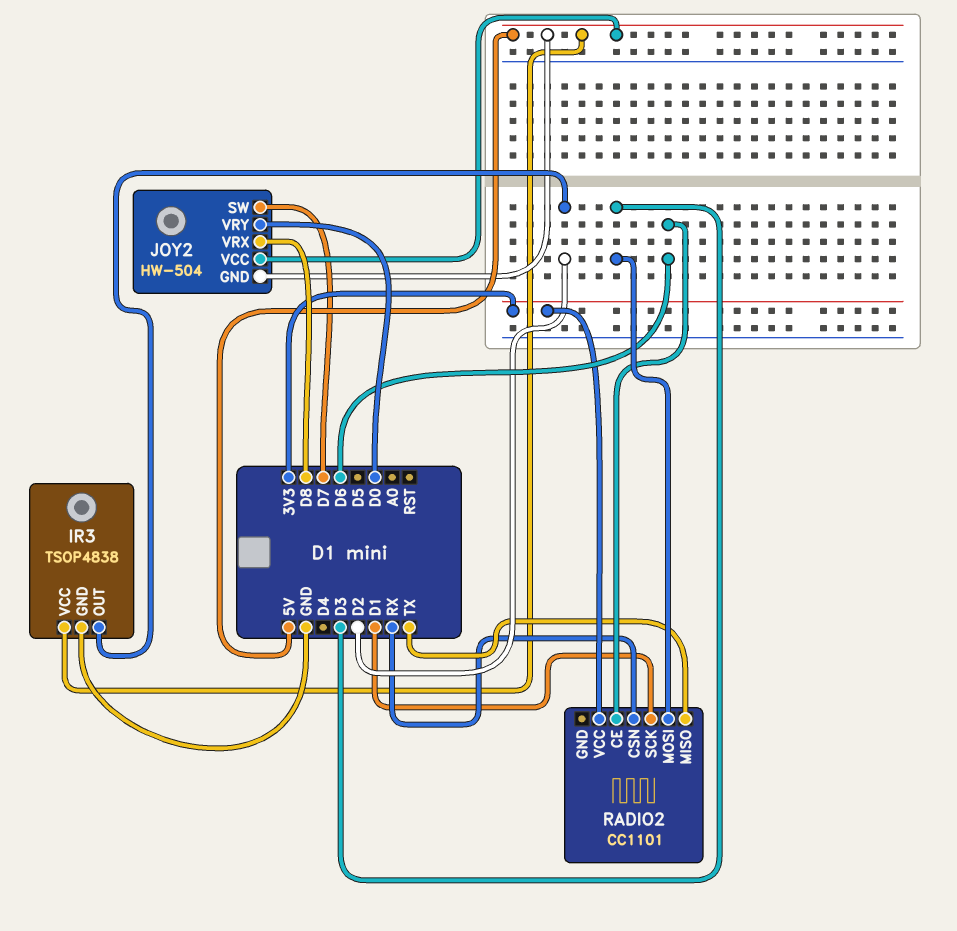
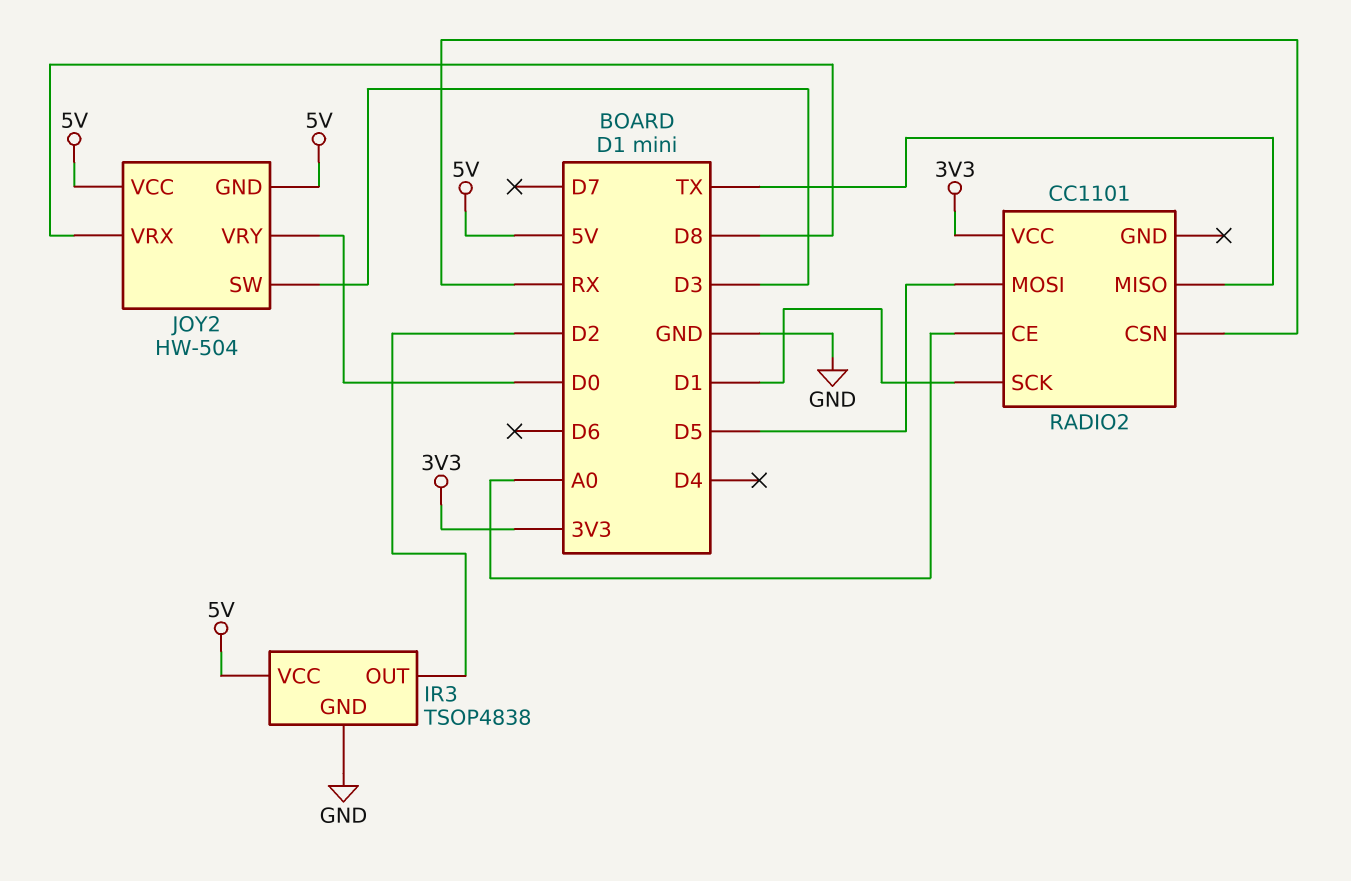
JOY2 pin SW: D7 -> D3
RADIO2 pin CE: D6 -> A0
RADIO2 pin MOSI: D3 -> D5

